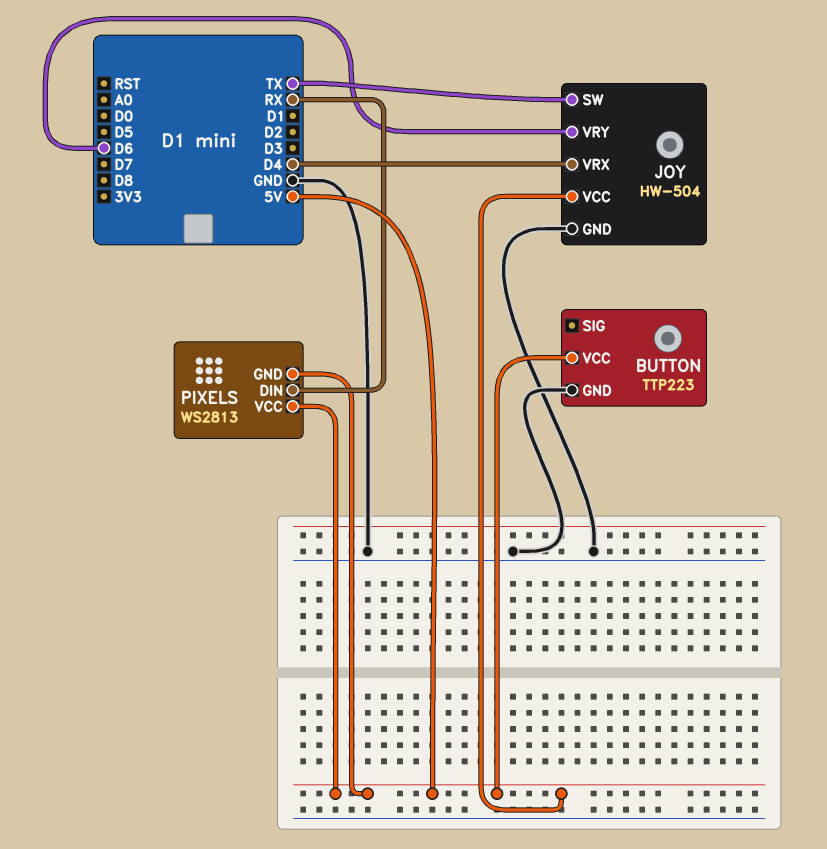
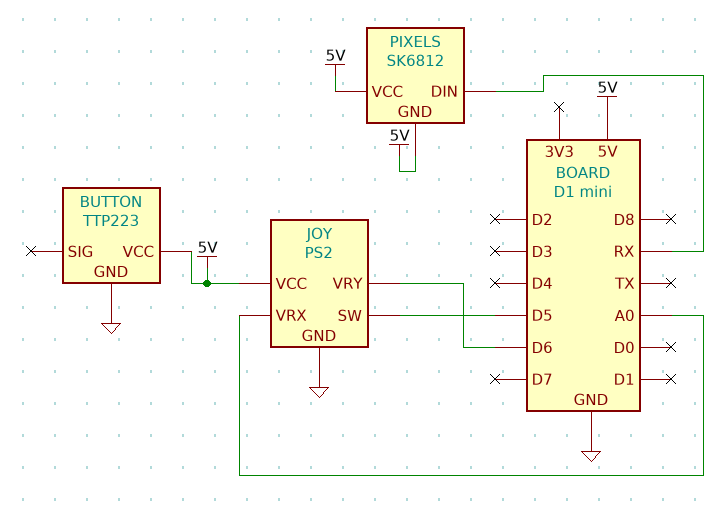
JOY: HW-504 -> PS2
JOY pin SW: TX -> D5
JOY pin VRX: D4 -> A0
PIXELS: WS2813 -> SK6812

